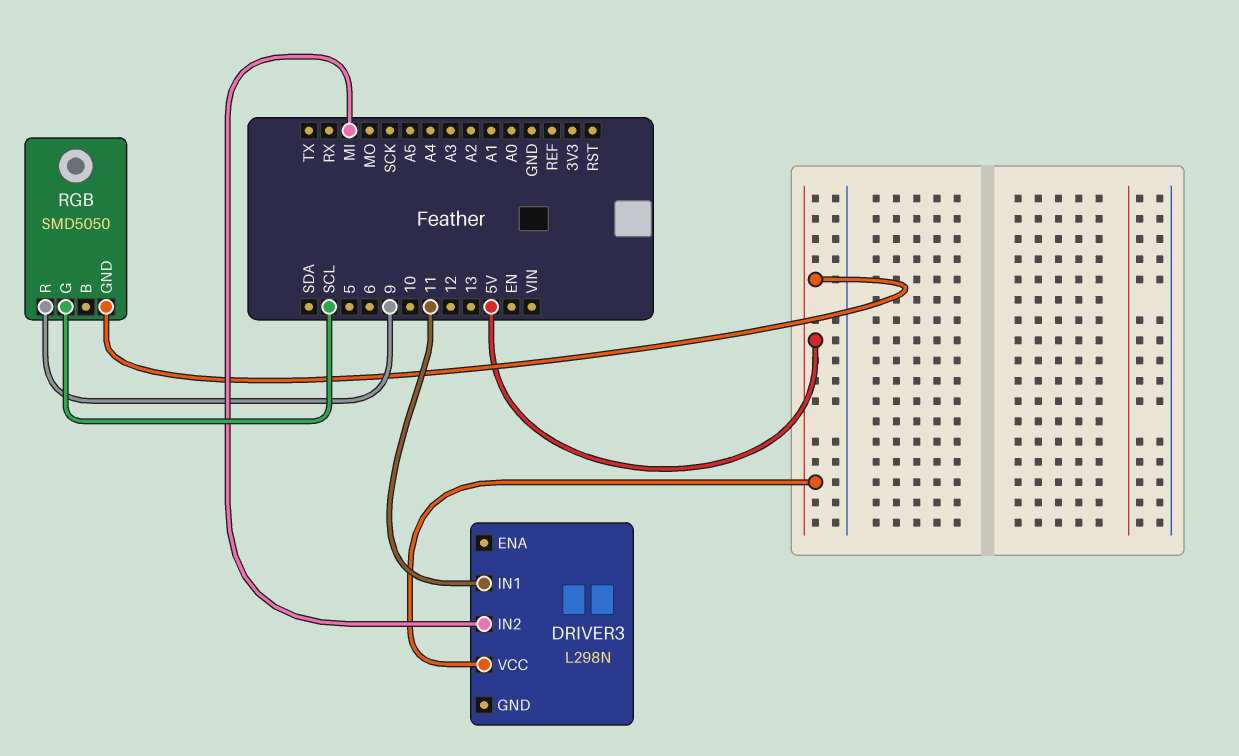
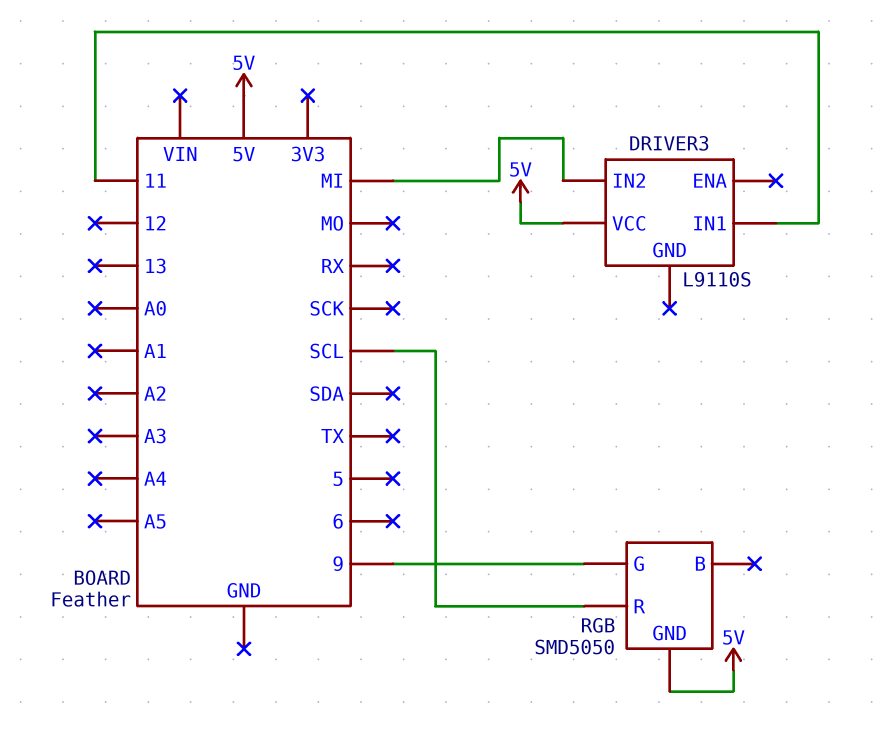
DRIVER3: L298N -> L9110S
RGB pin G: SCL -> 9
RGB pin R: 9 -> SCL

